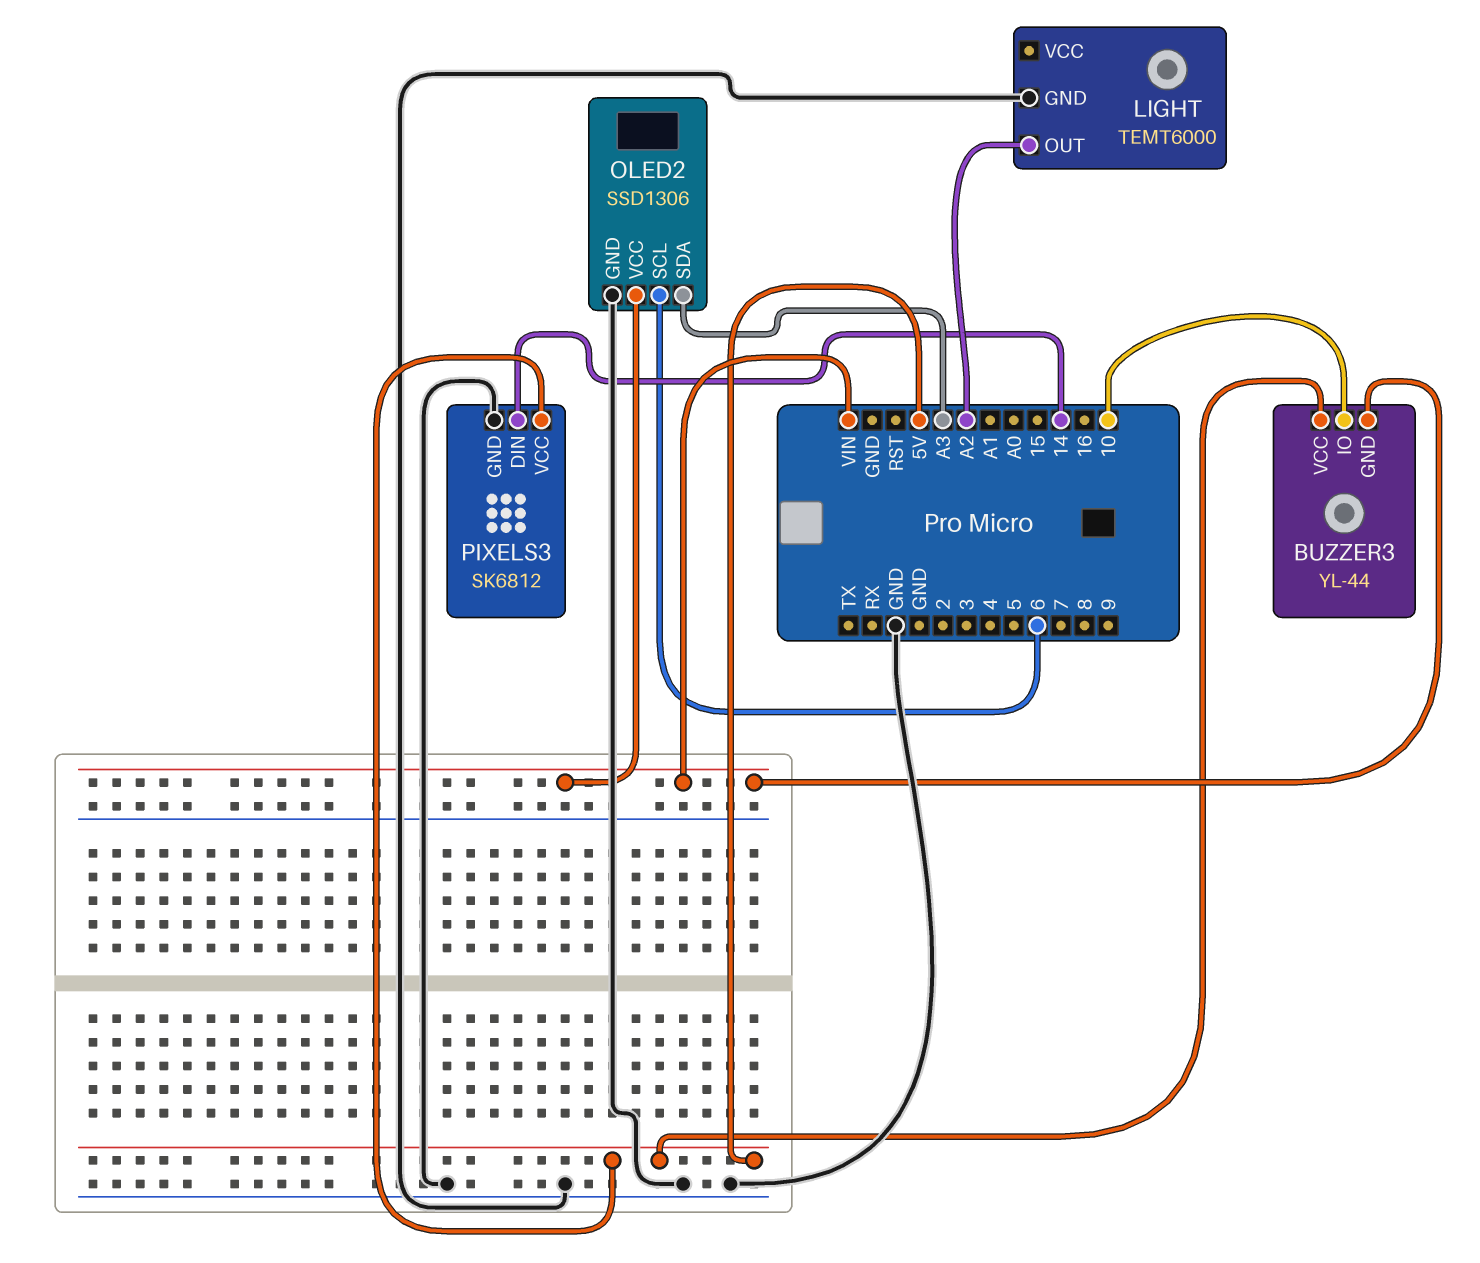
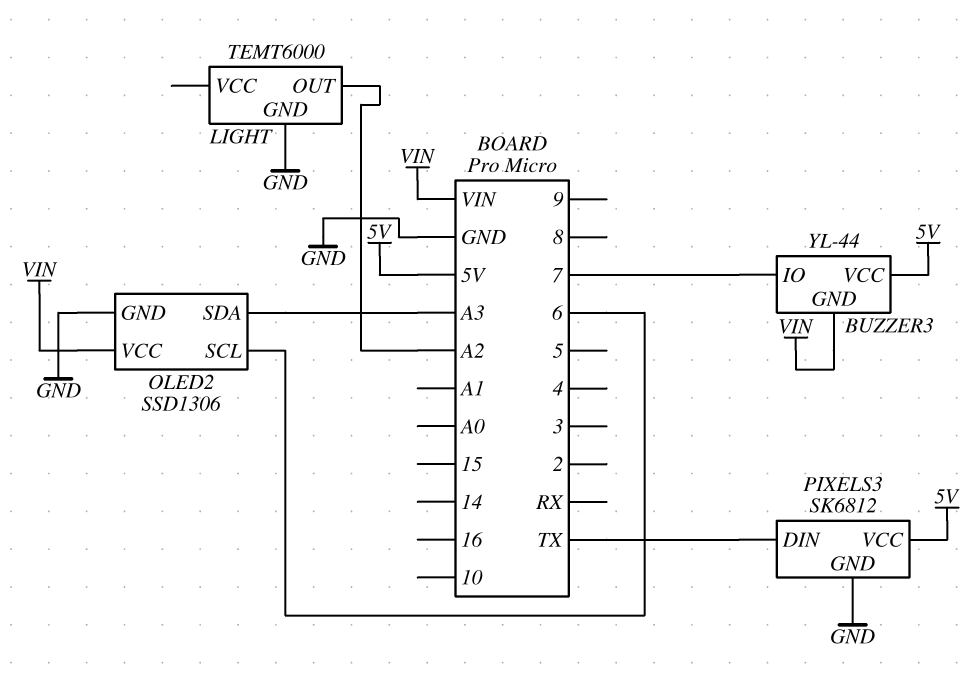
BUZZER3 pin IO: 10 -> 7
PIXELS3 pin DIN: 14 -> TX

